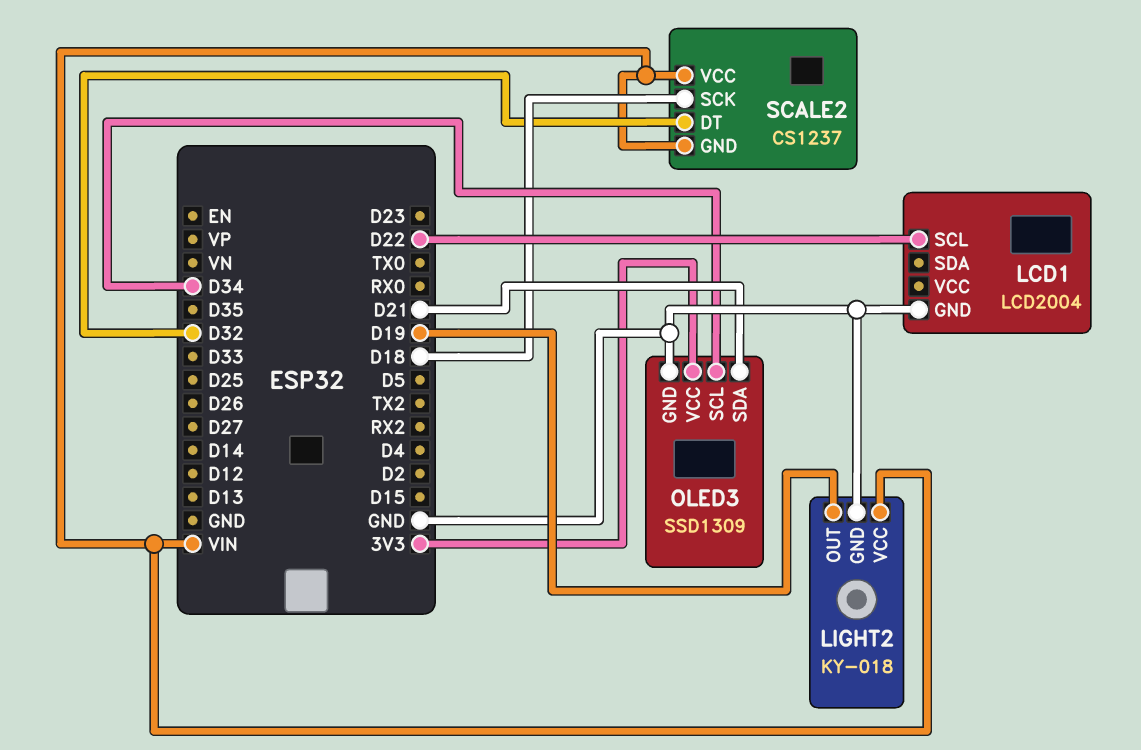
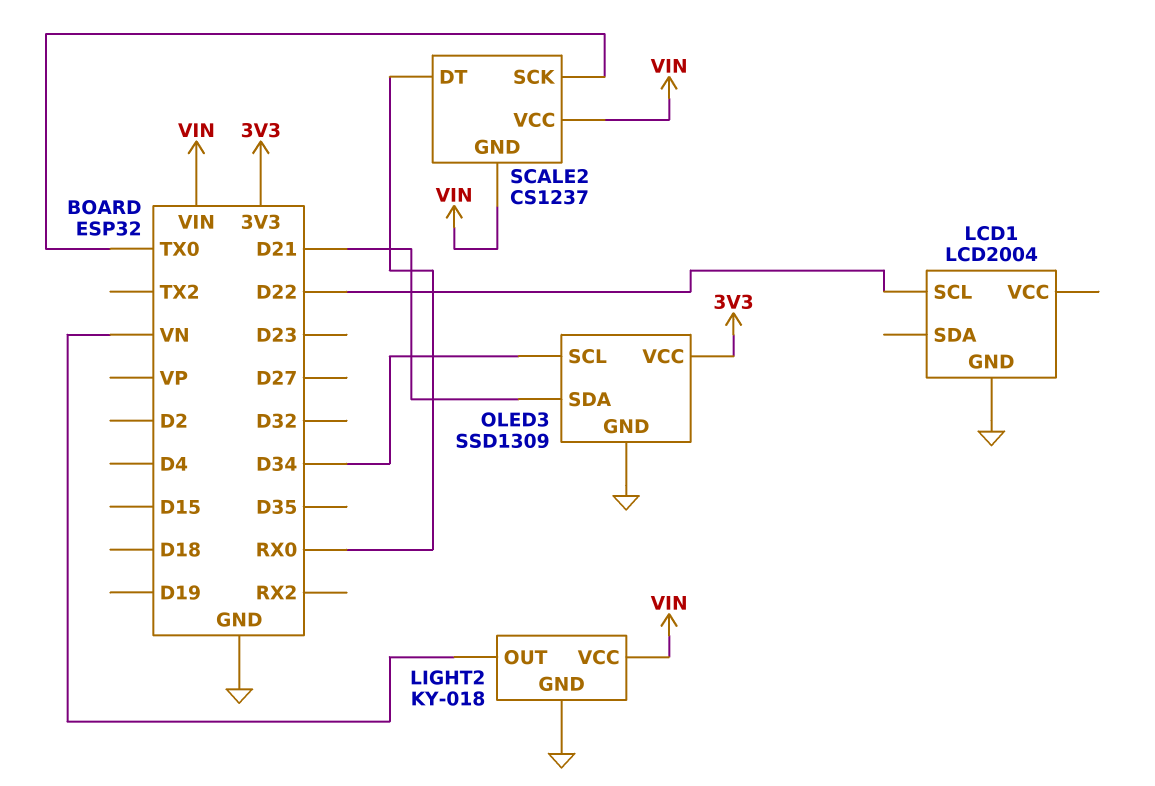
LIGHT2 pin OUT: D19 -> VN
SCALE2 pin DT: D32 -> RX0
SCALE2 pin SCK: D18 -> TX0

